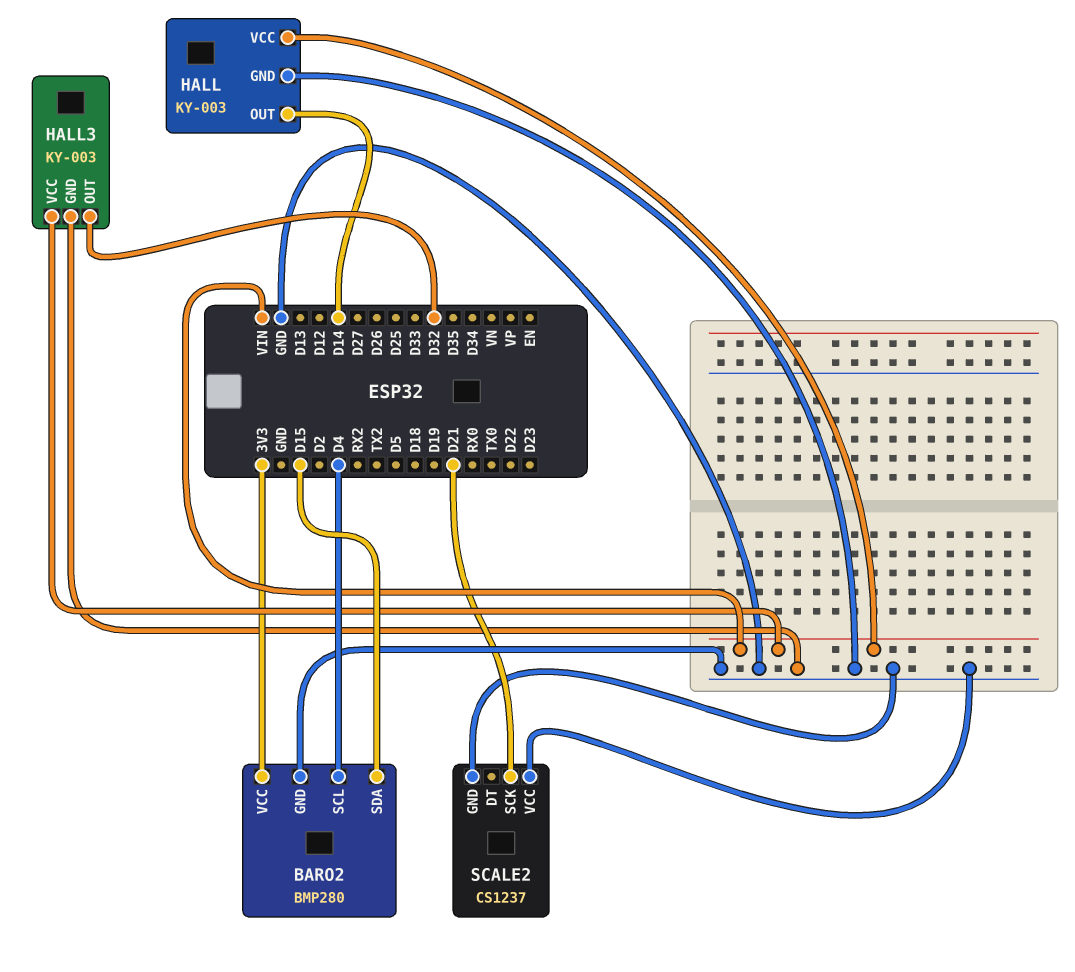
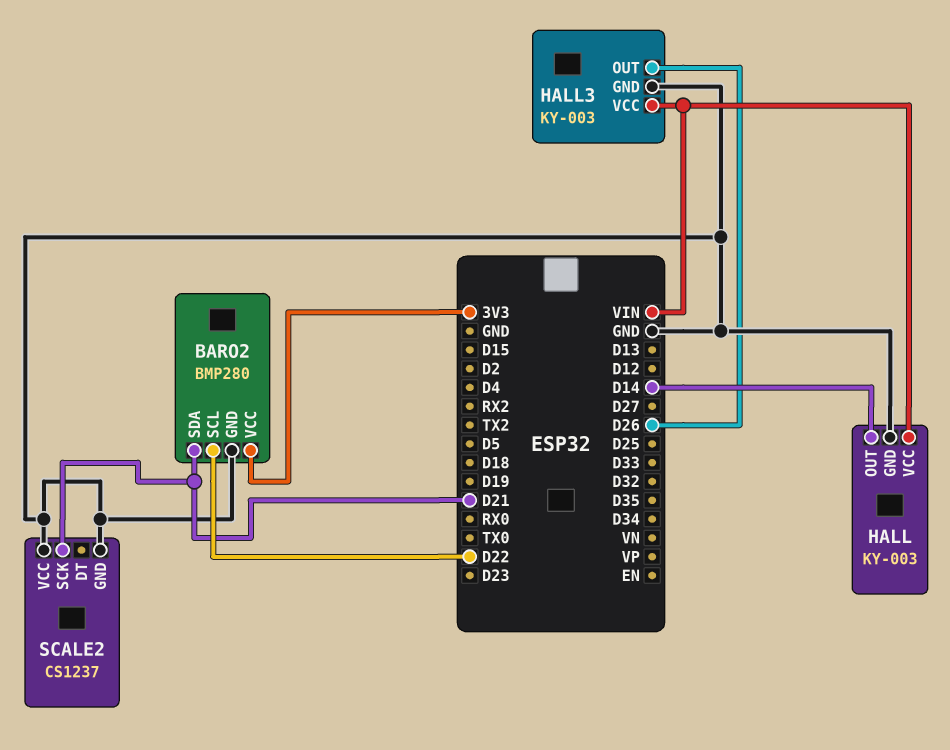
BARO2 pin SCL: D4 -> D22
BARO2 pin SDA: D15 -> D21
HALL3 pin OUT: D32 -> D26

